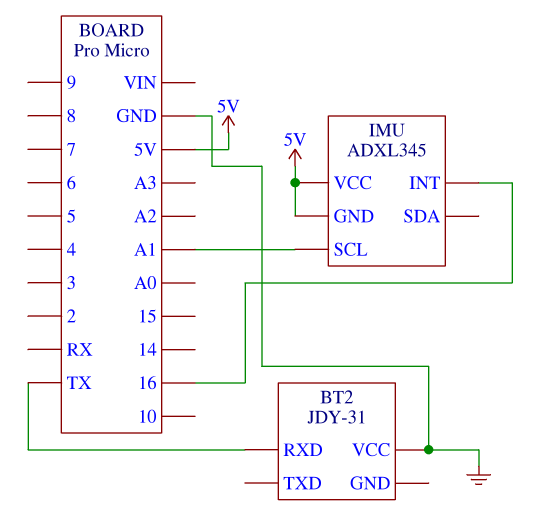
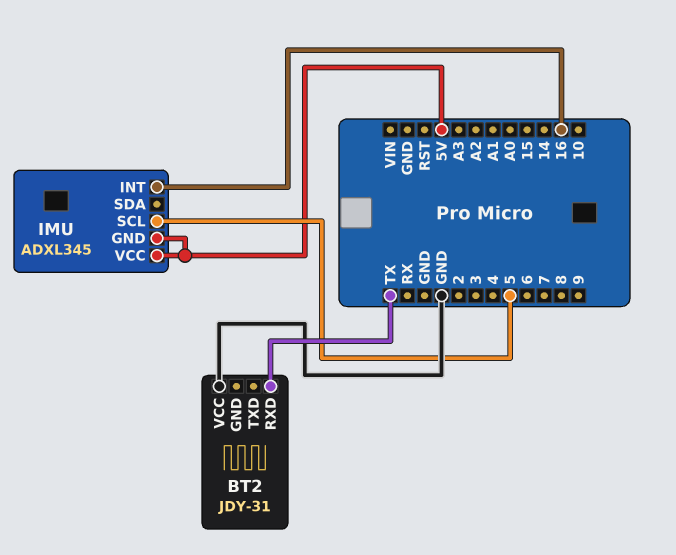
IMU pin SCL: A1 -> 5

